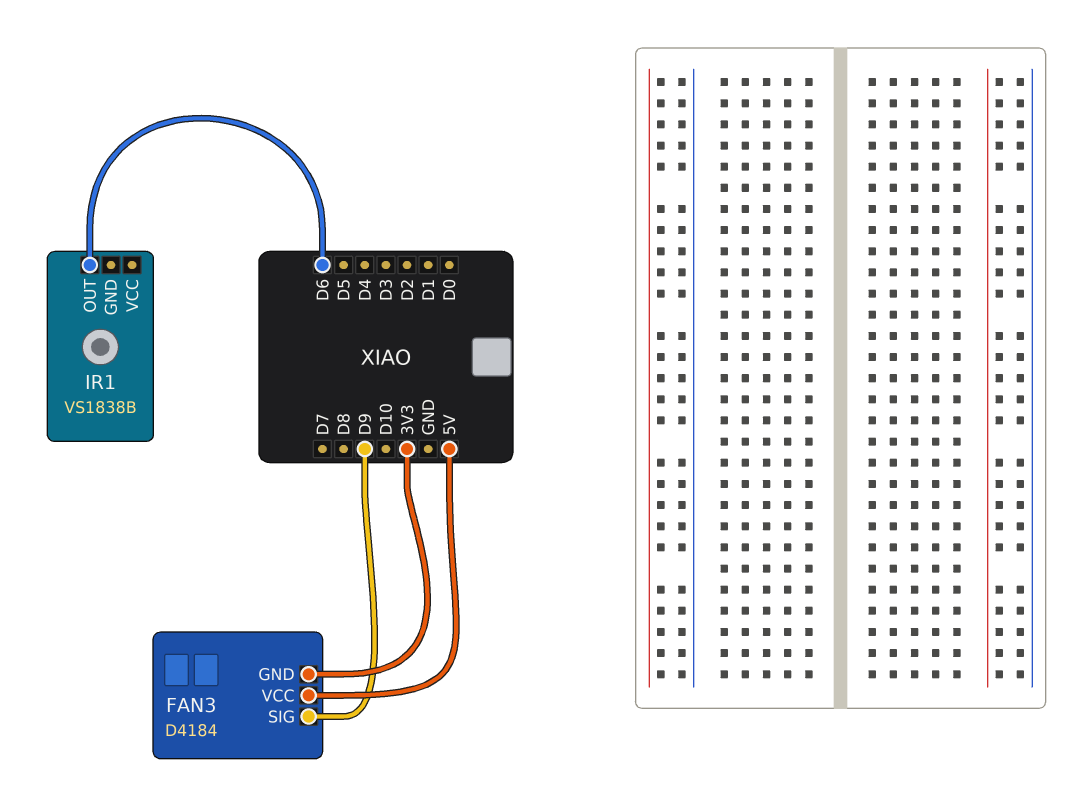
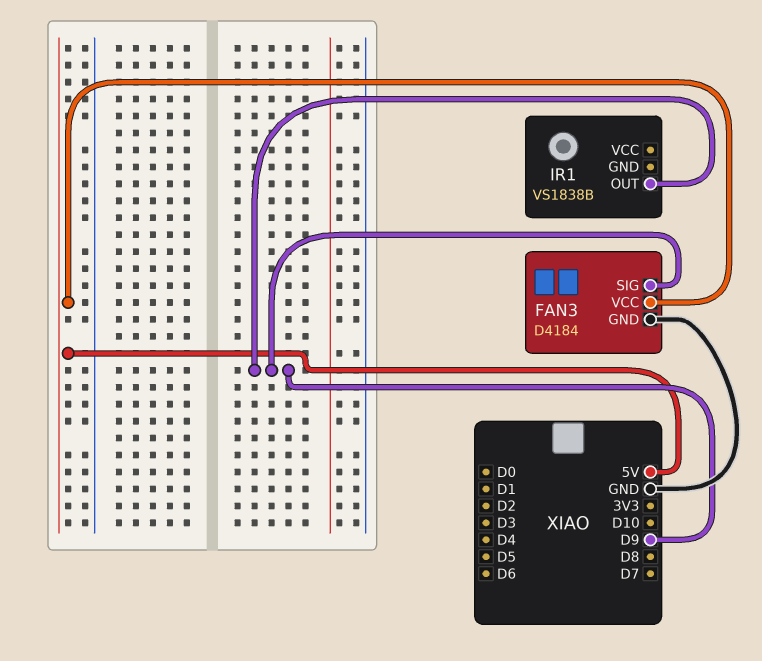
FAN3 pin GND: 3V3 -> GND
IR1 pin OUT: D6 -> D9

